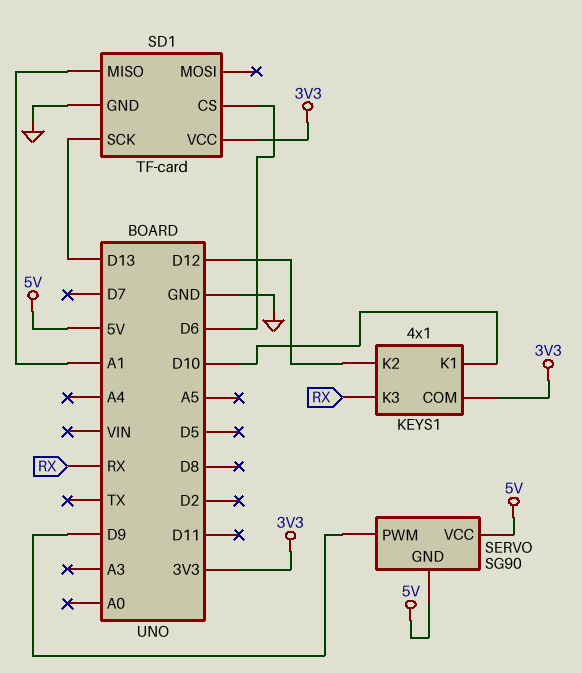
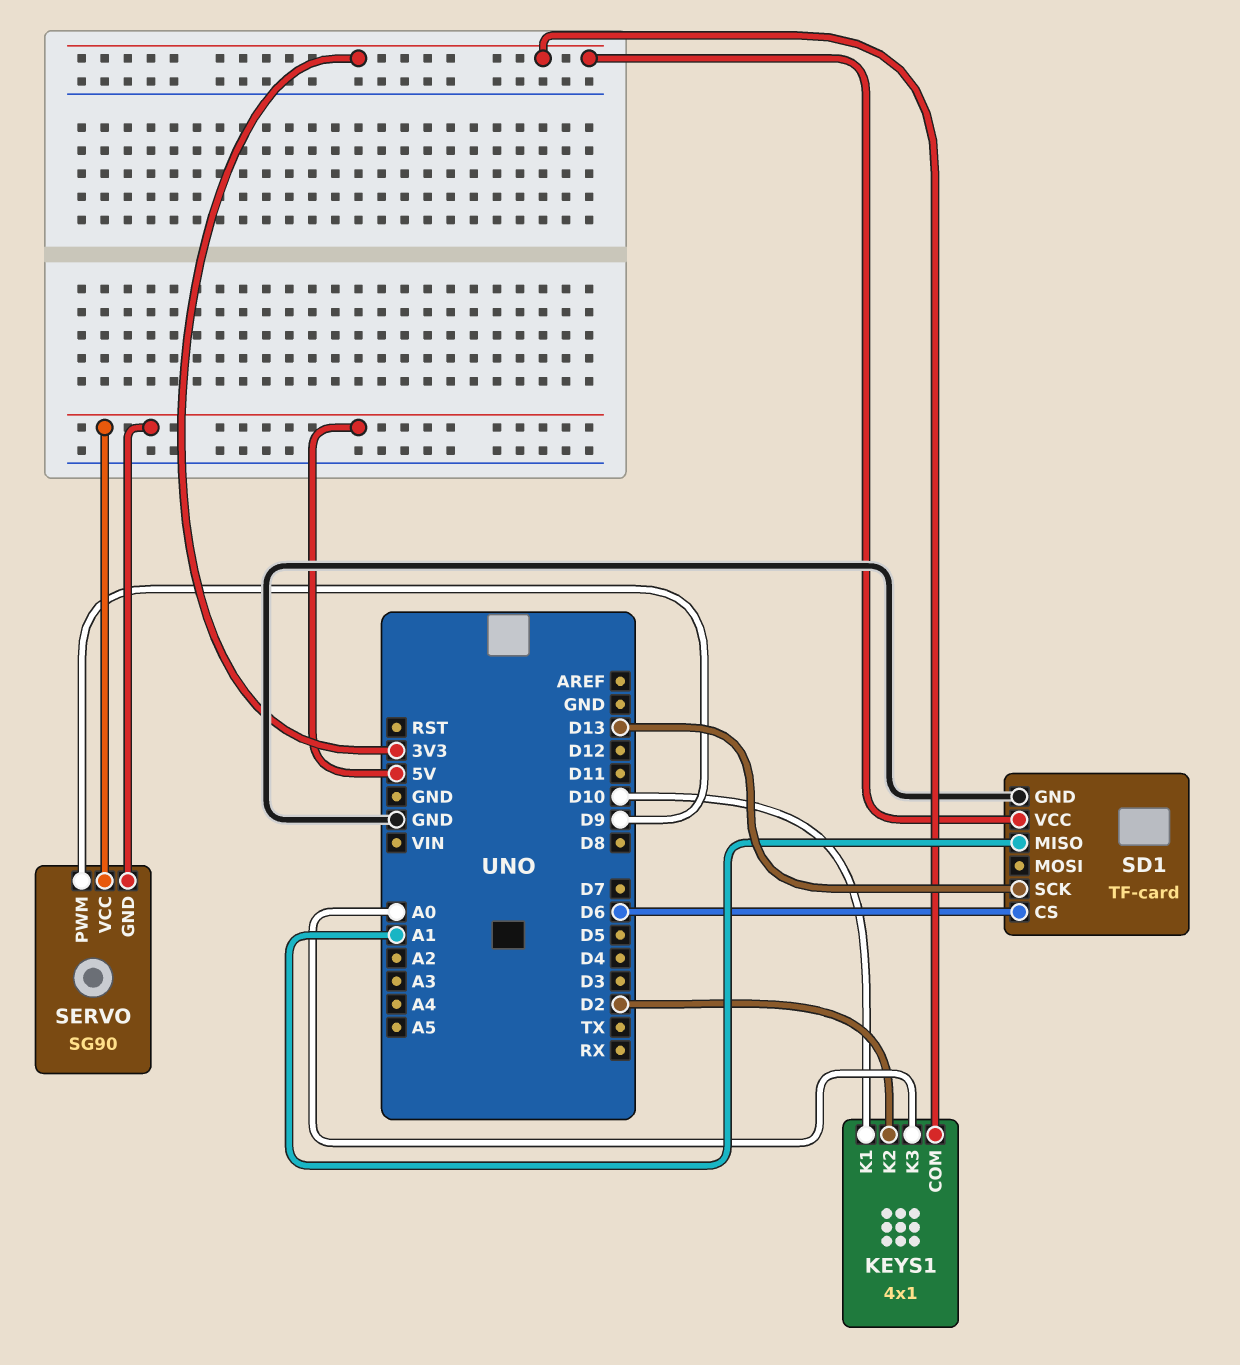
KEYS1 pin K2: D12 -> D2
KEYS1 pin K3: RX -> A0

